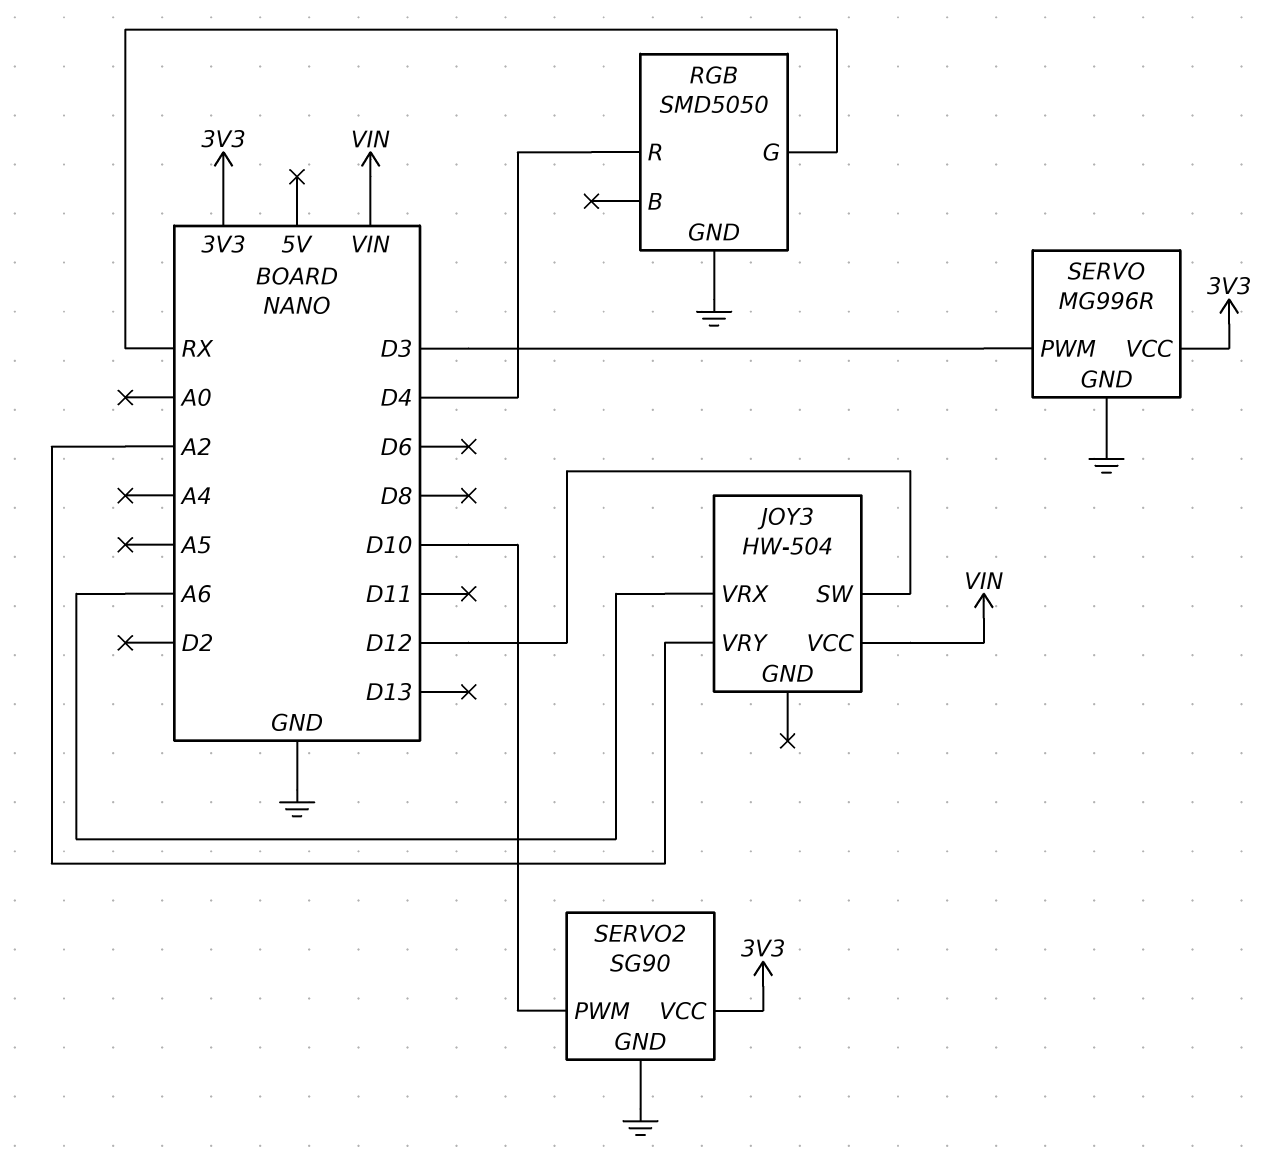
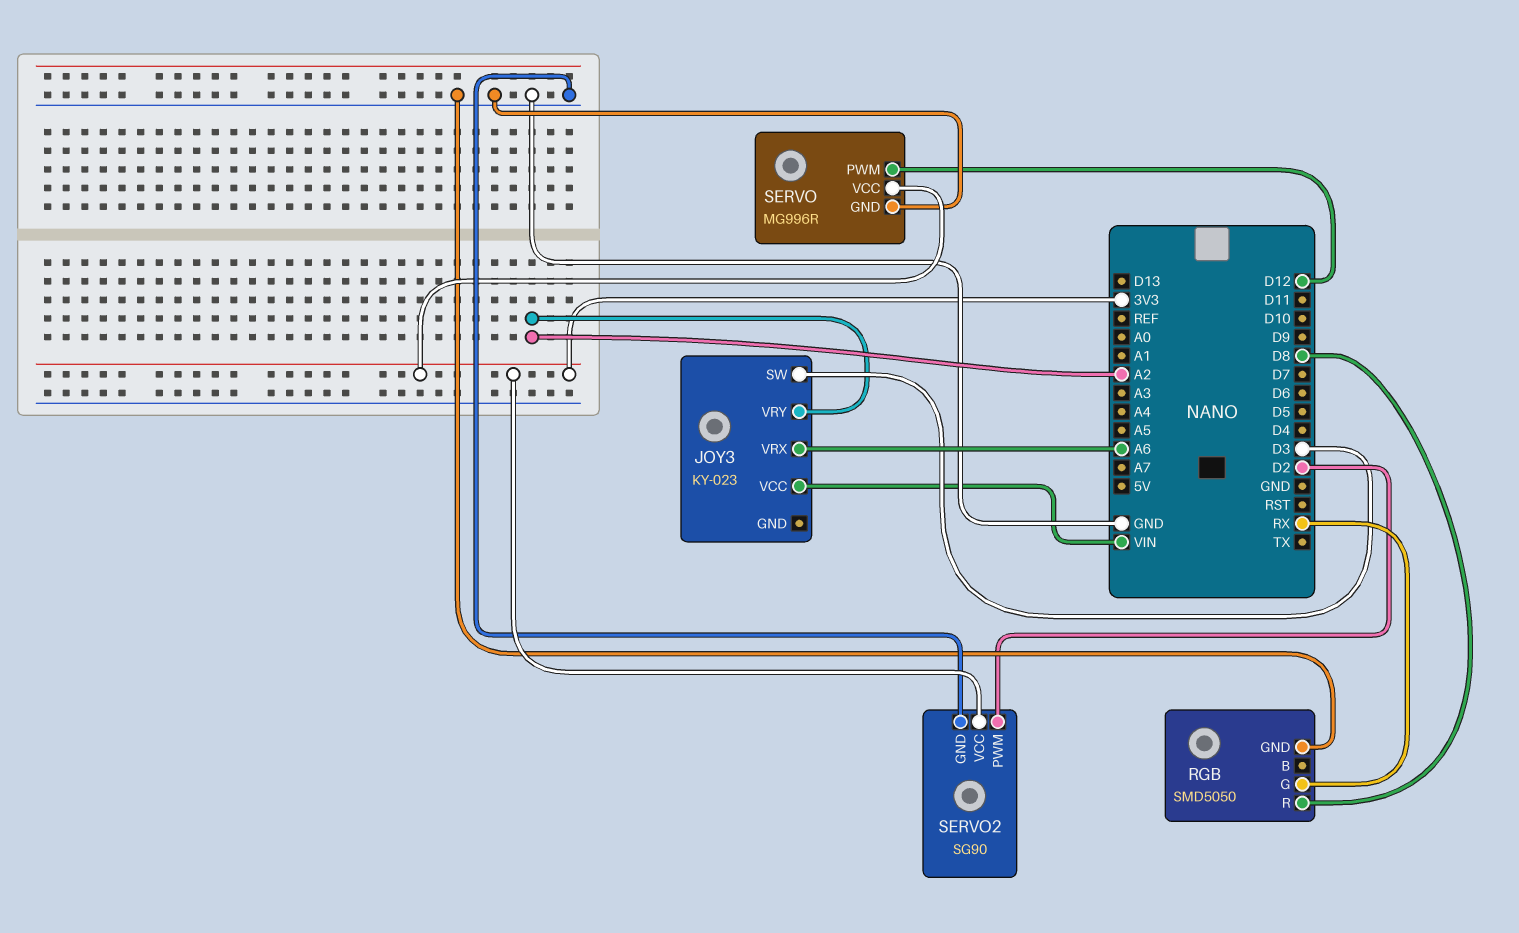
JOY3: HW-504 -> KY-023
JOY3 pin SW: D12 -> D3
RGB pin R: D4 -> D8
SERVO pin PWM: D3 -> D12
SERVO2 pin PWM: D10 -> D2

